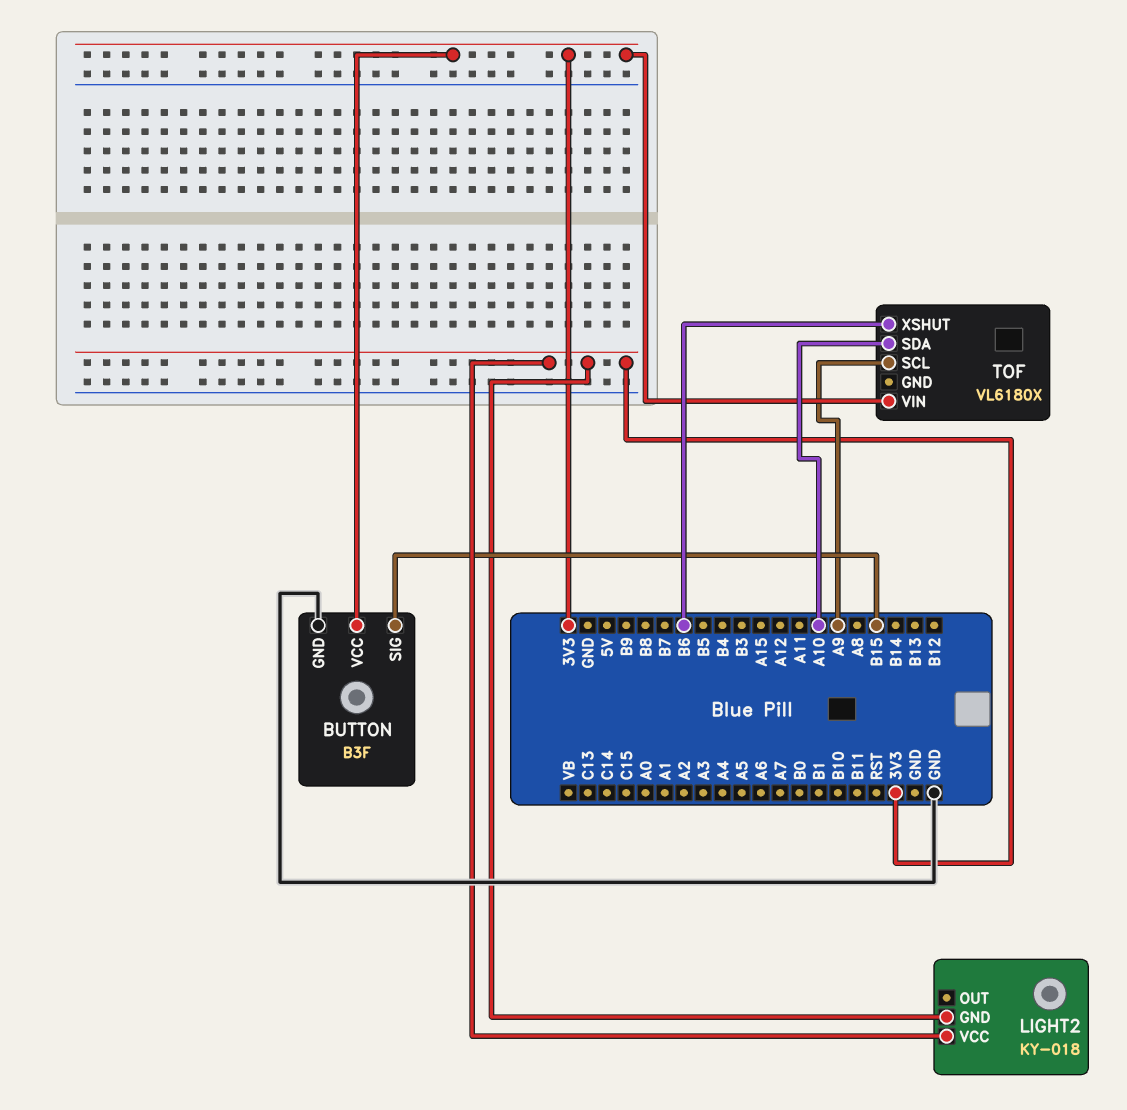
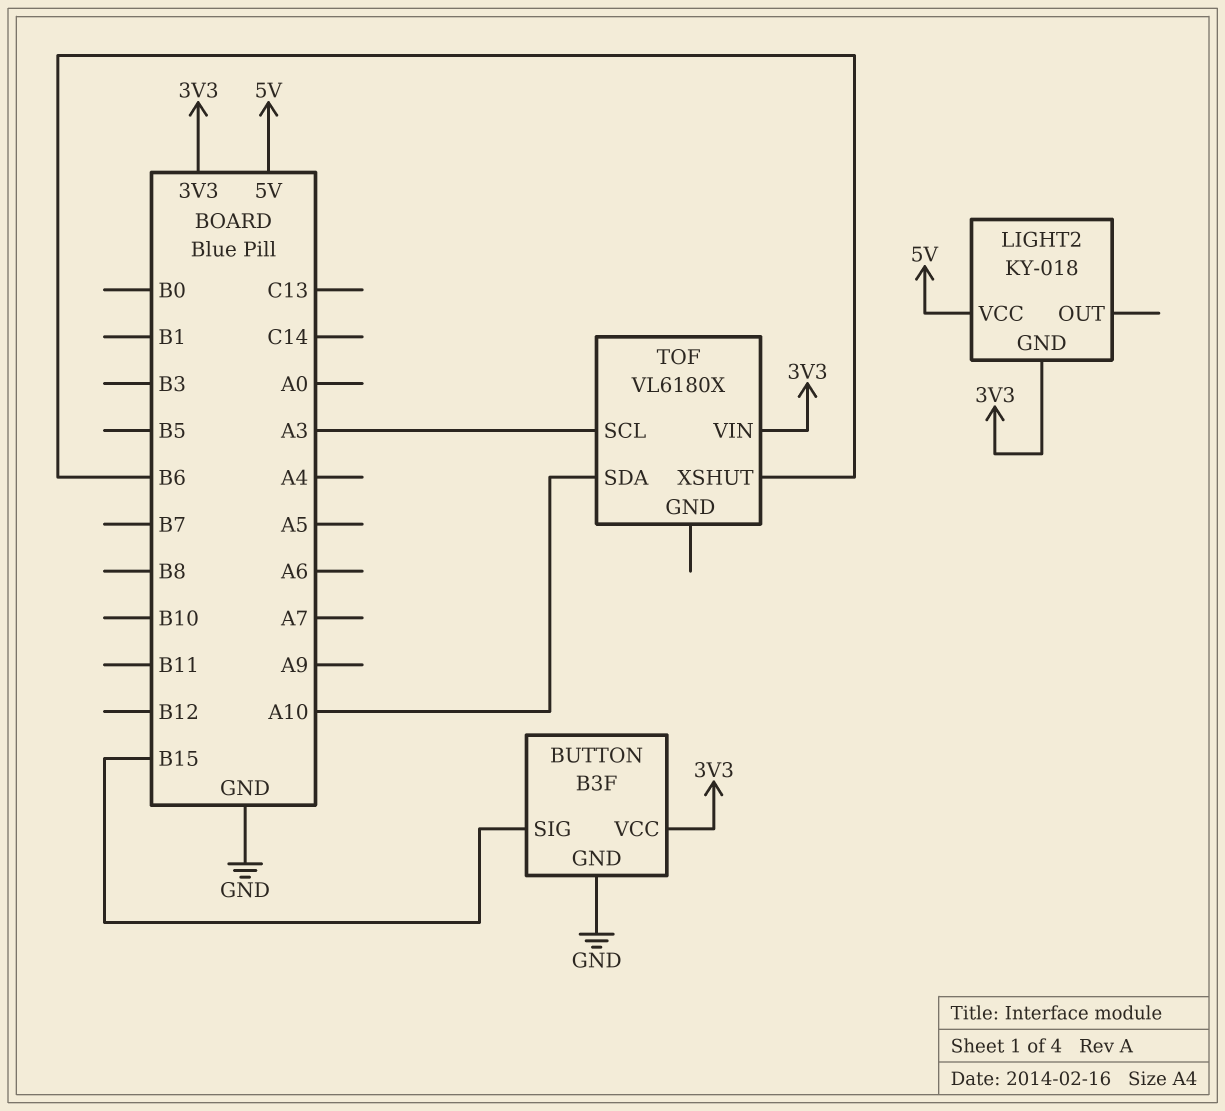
LIGHT2 pin VCC: 3V3 -> 5V
TOF pin SCL: A9 -> A3

